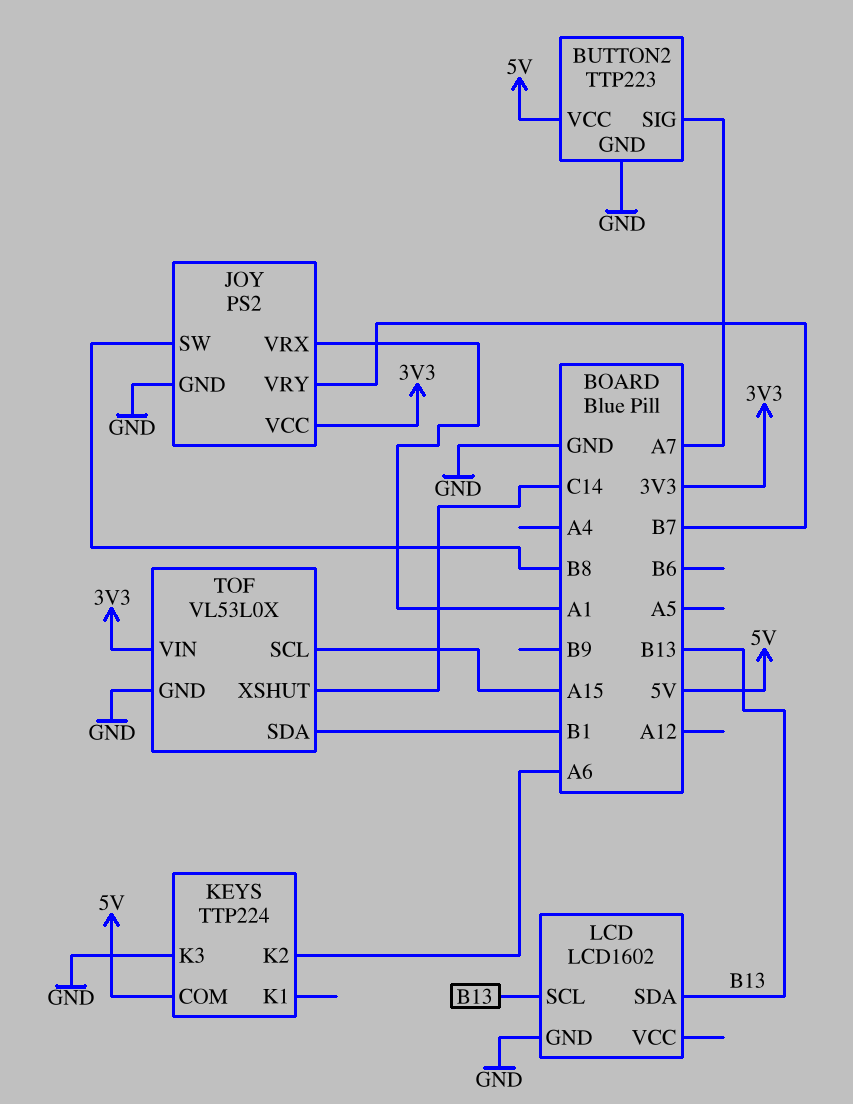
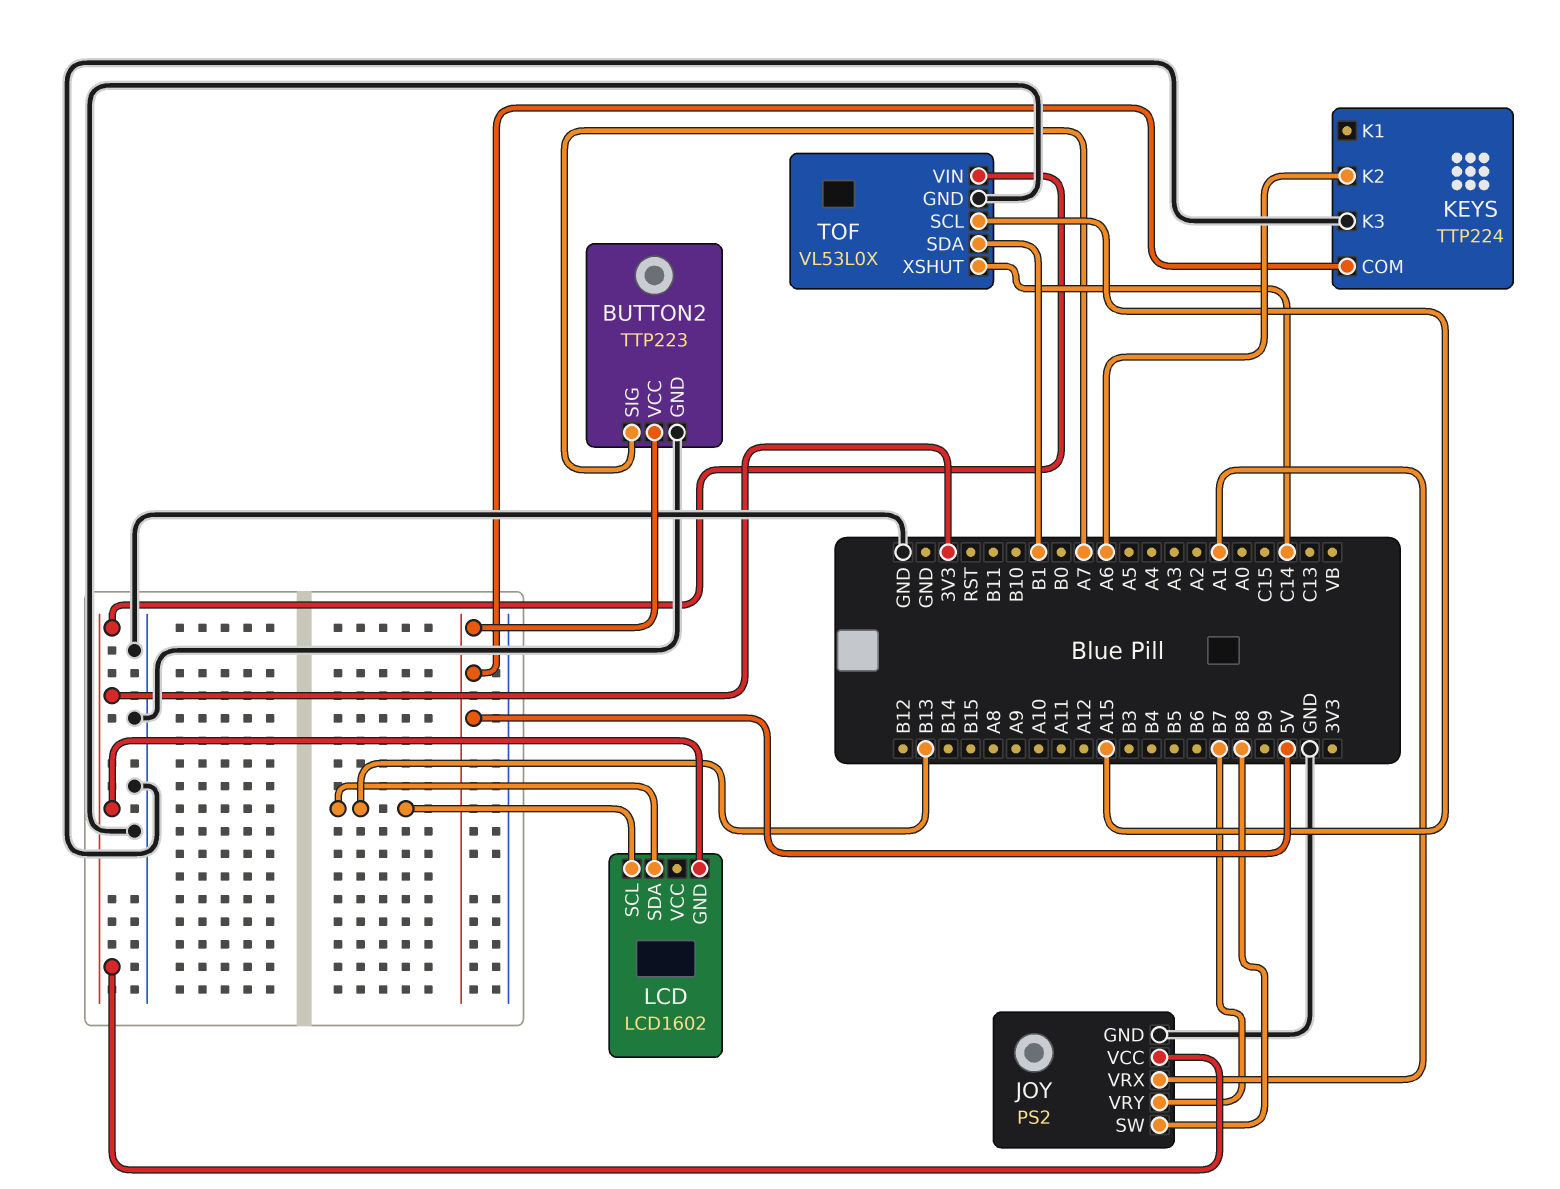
LCD pin GND: GND -> 3V3

